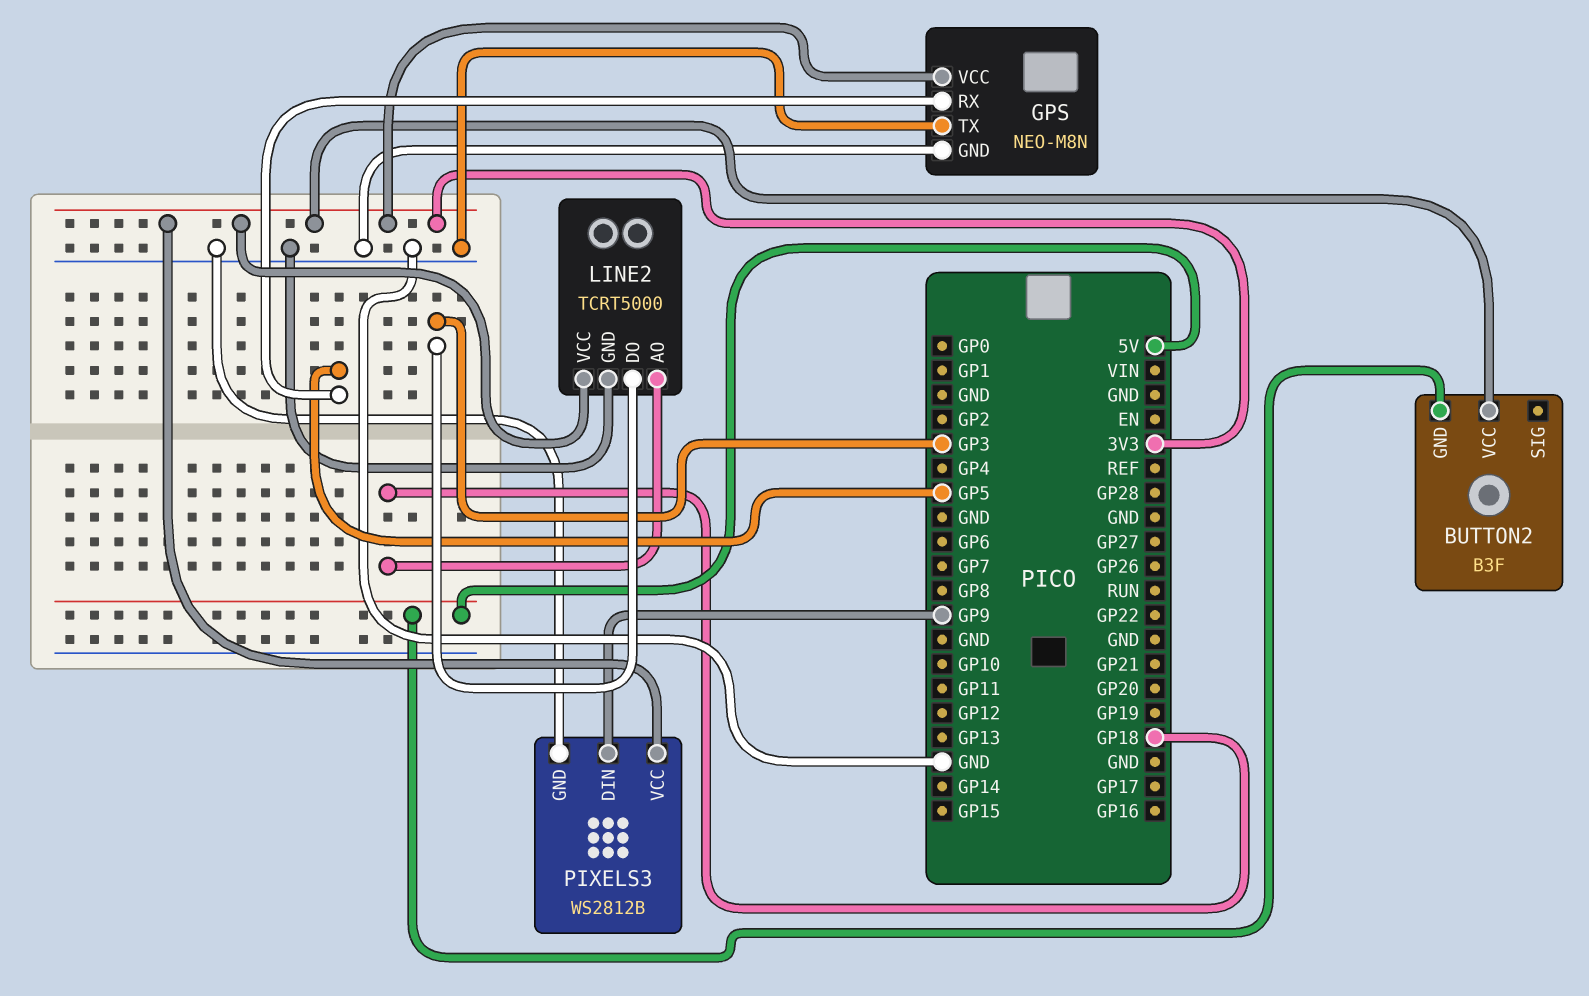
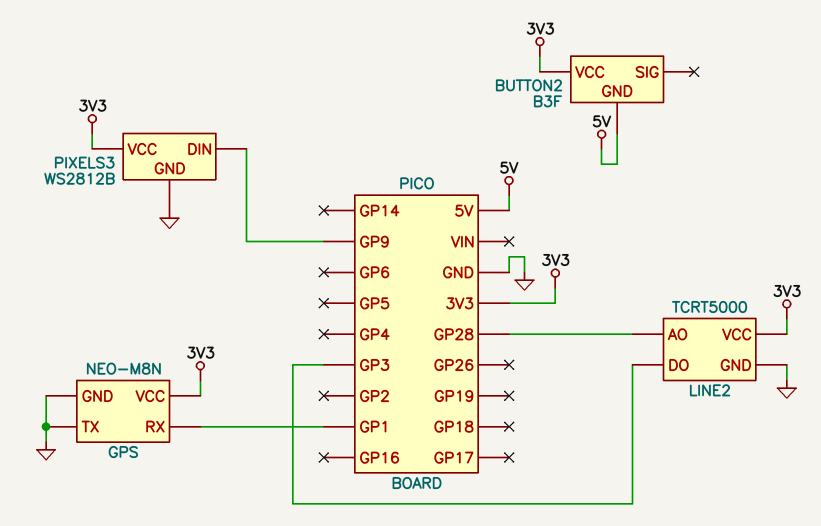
GPS pin RX: GP5 -> GP1
LINE2 pin AO: GP18 -> GP28

